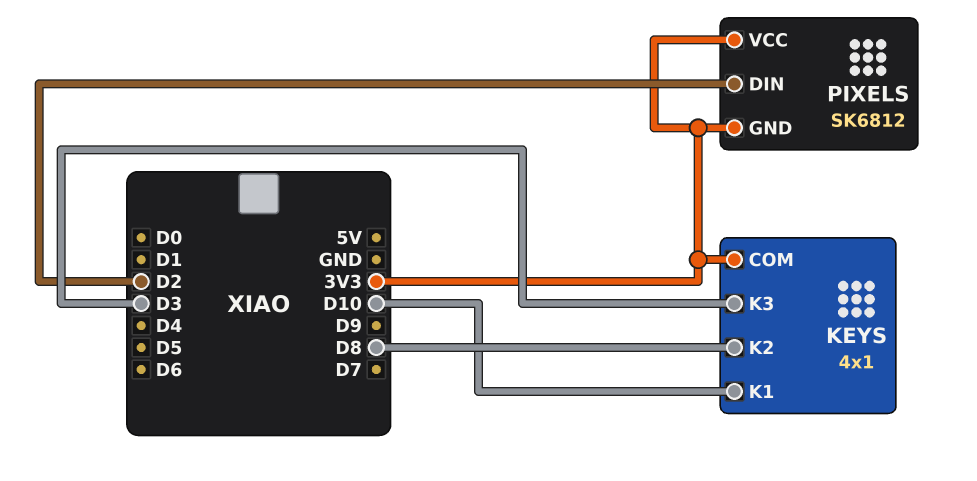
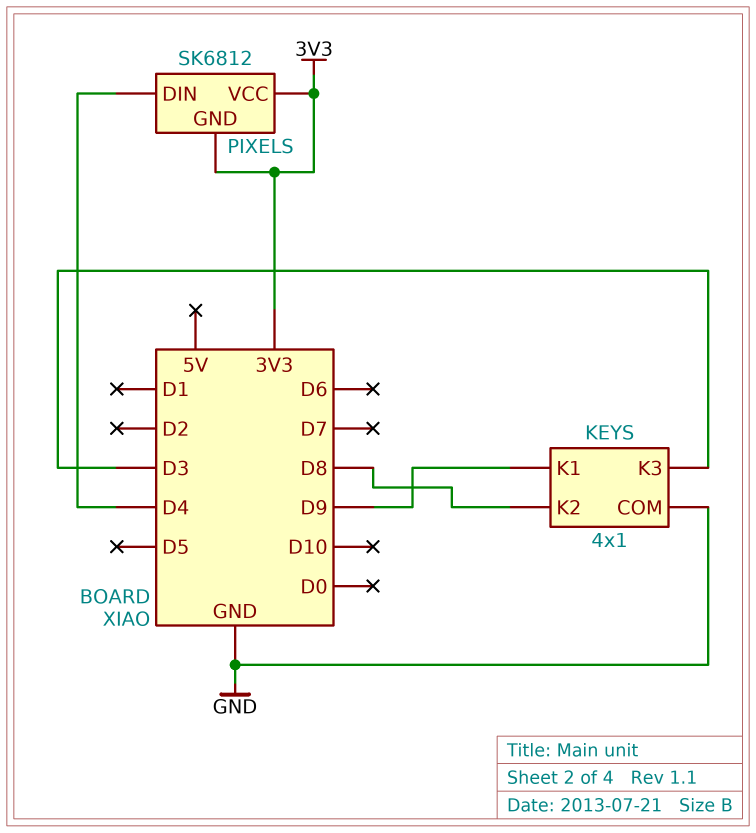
KEYS pin COM: 3V3 -> GND
KEYS pin K1: D10 -> D9
PIXELS pin DIN: D2 -> D4

